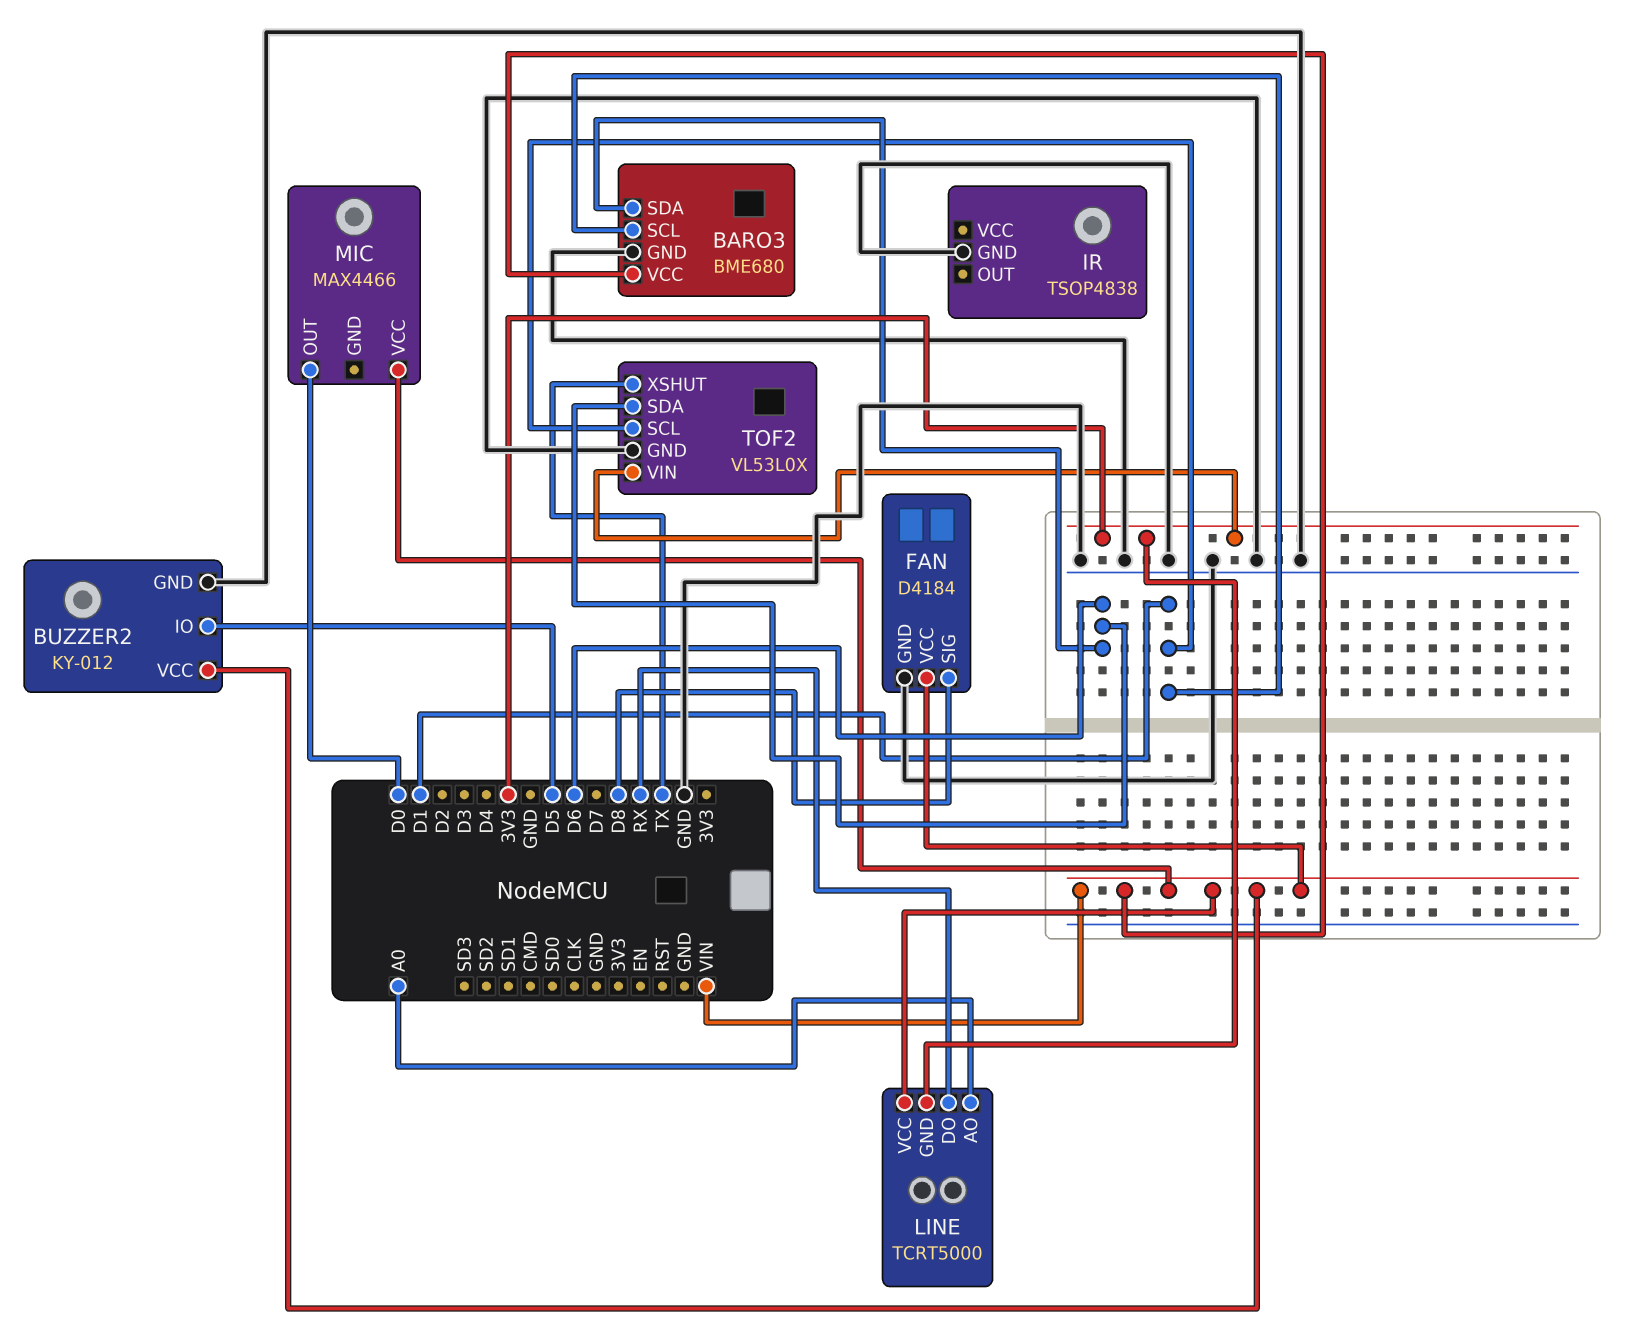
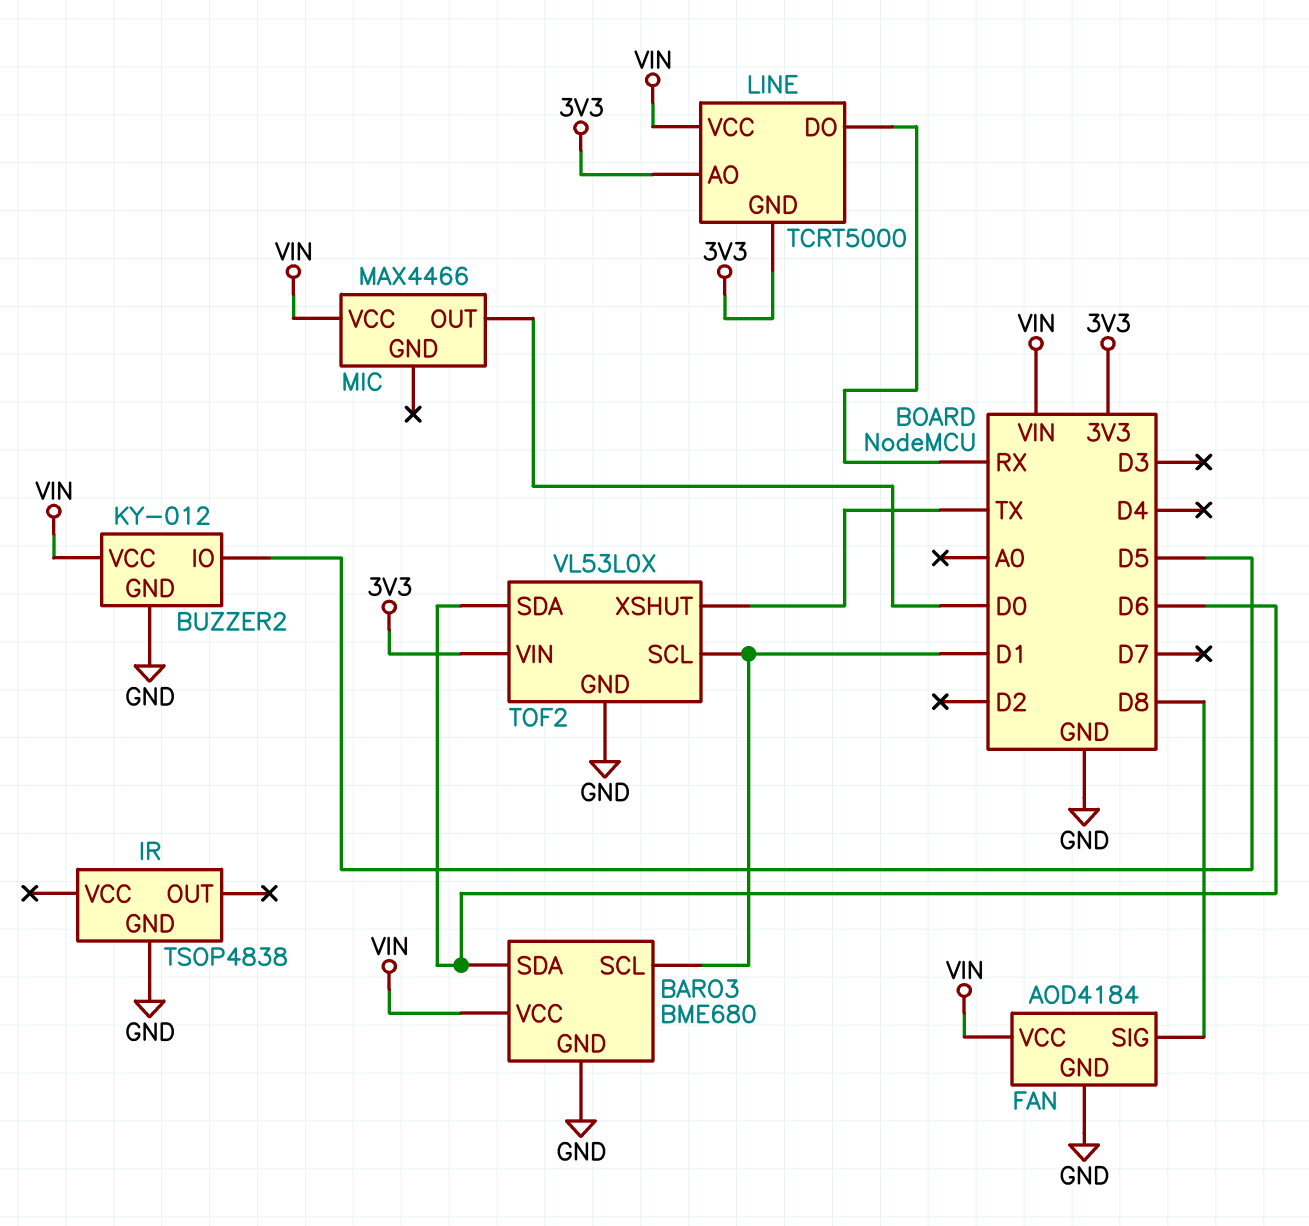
FAN: D4184 -> AOD4184
LINE pin AO: A0 -> 3V3

